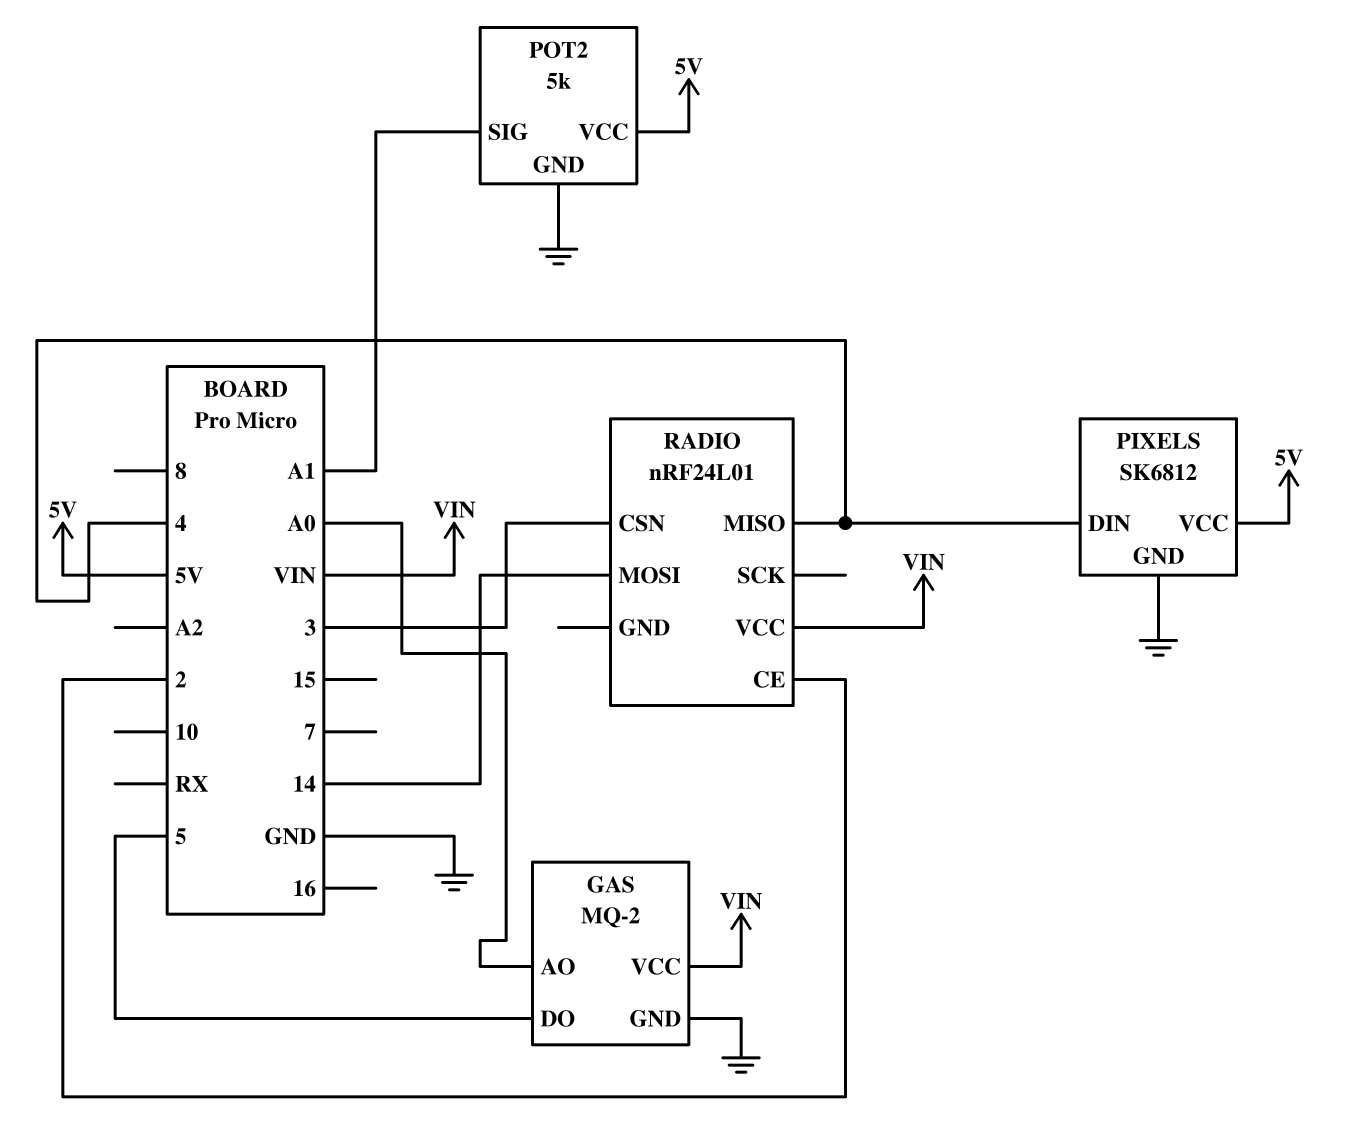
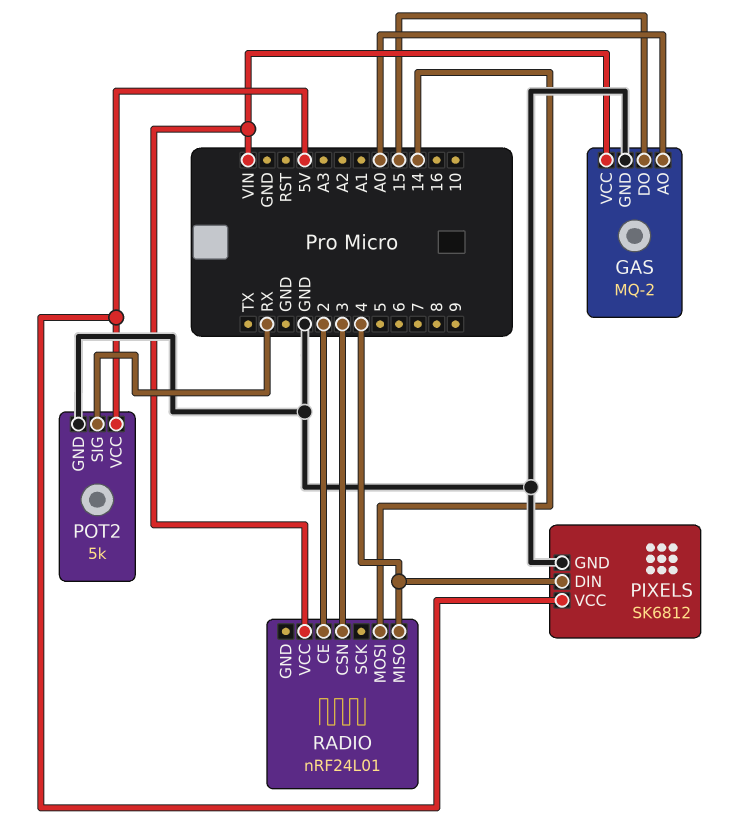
GAS pin DO: 5 -> 15
POT2 pin SIG: A1 -> RX

